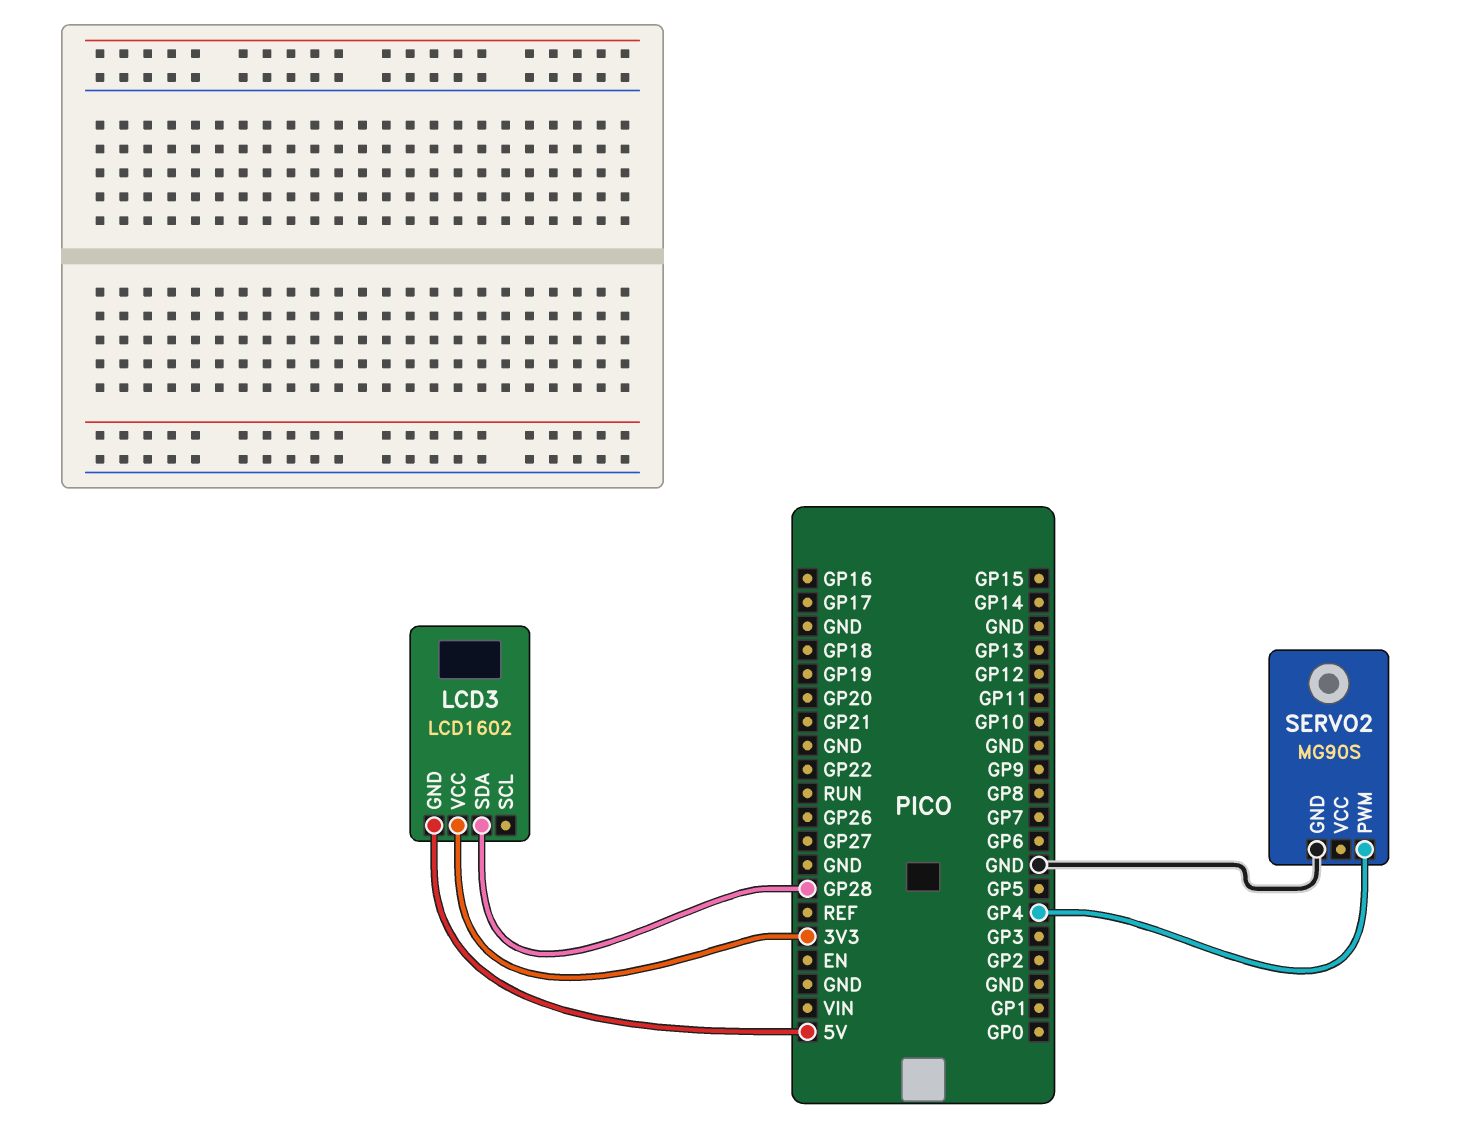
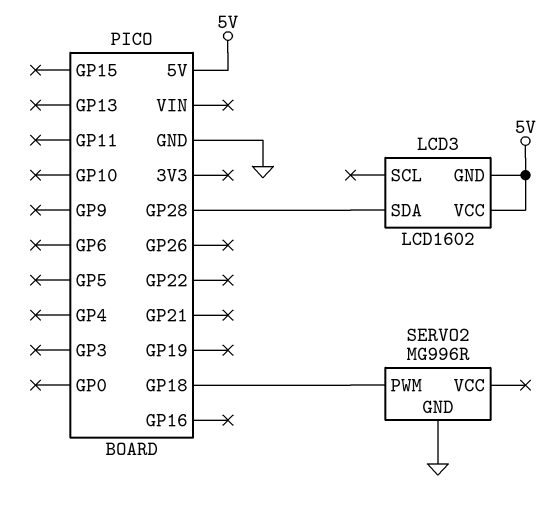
LCD3 pin VCC: 3V3 -> 5V
SERVO2: MG90S -> MG996R
SERVO2 pin PWM: GP4 -> GP18

